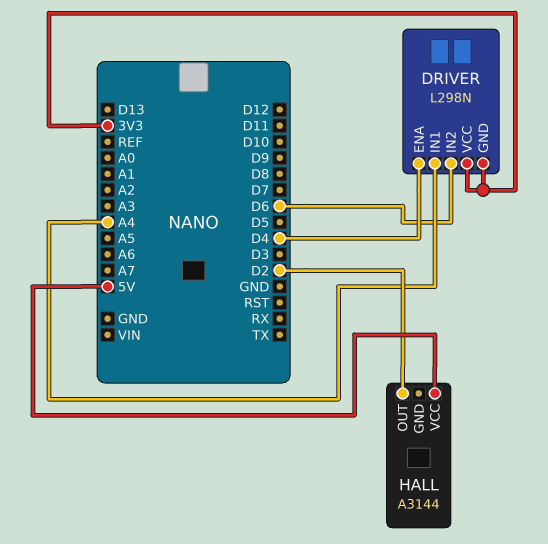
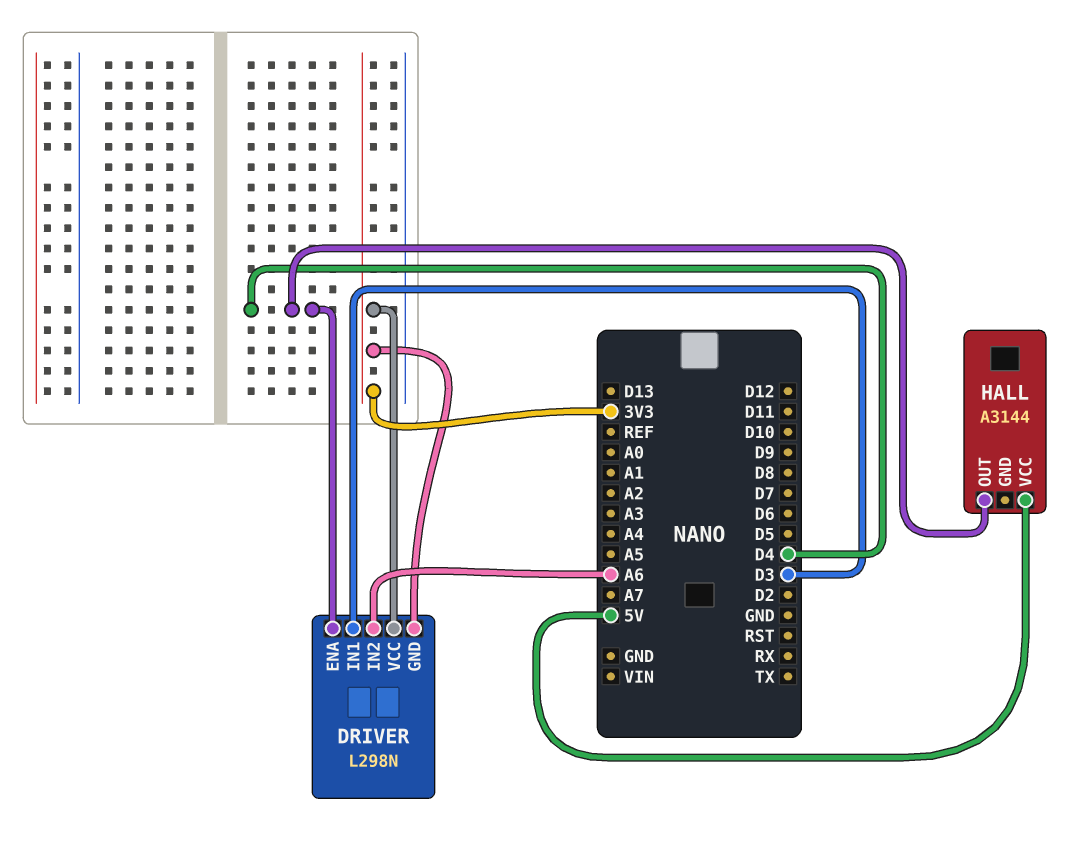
DRIVER pin IN1: A4 -> D3
DRIVER pin IN2: D6 -> A6
HALL pin OUT: D2 -> D4

